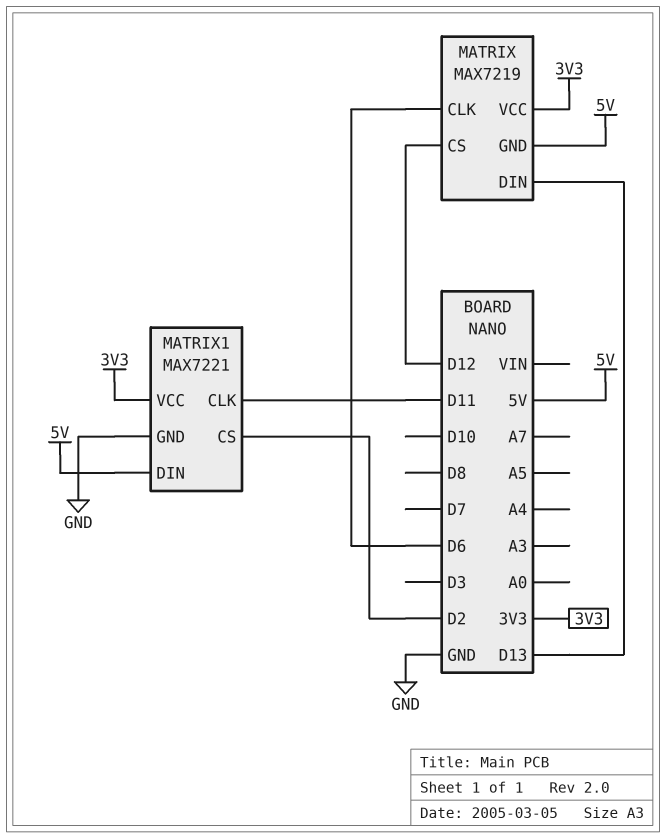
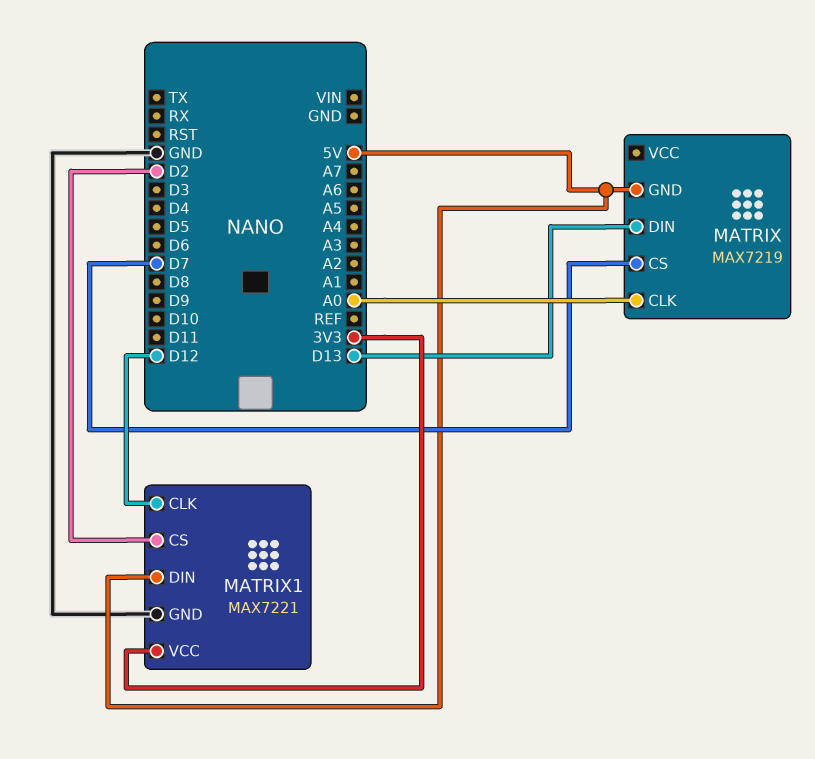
MATRIX pin CLK: D6 -> A0
MATRIX pin CS: D12 -> D7
MATRIX pin VCC: 3V3 -> none
MATRIX1 pin CLK: D11 -> D12

